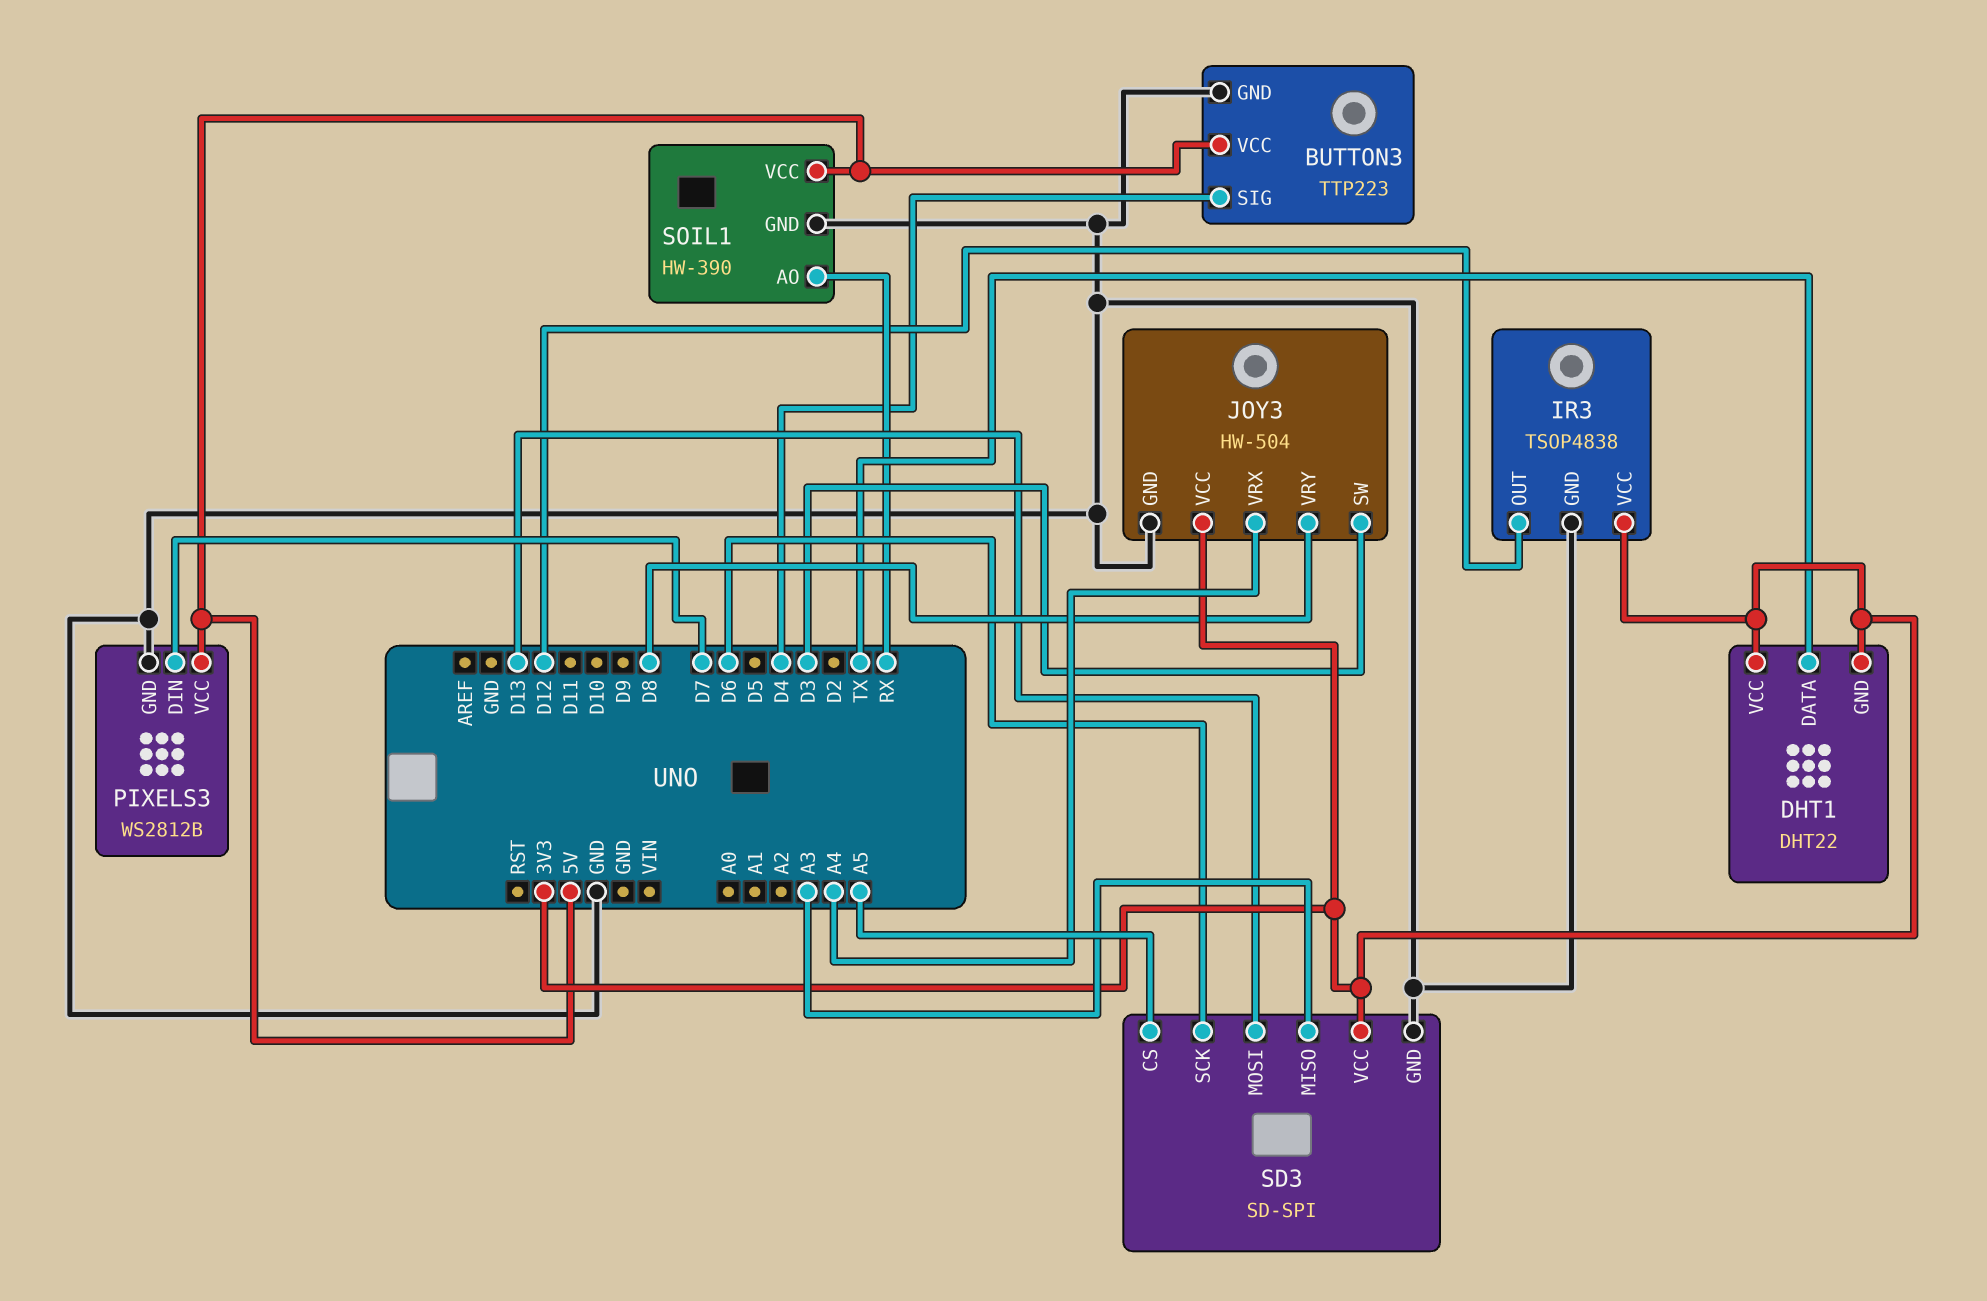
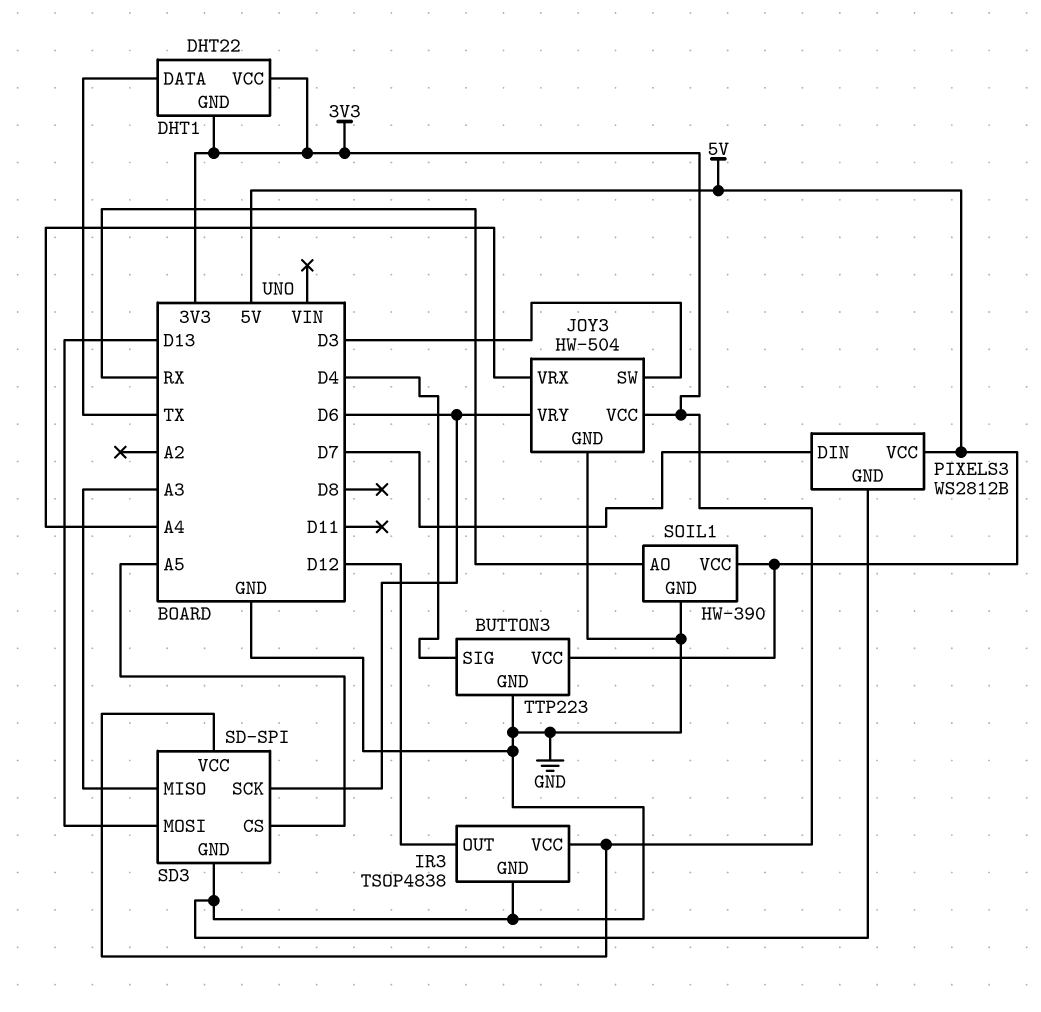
JOY3 pin VRY: D8 -> D6

